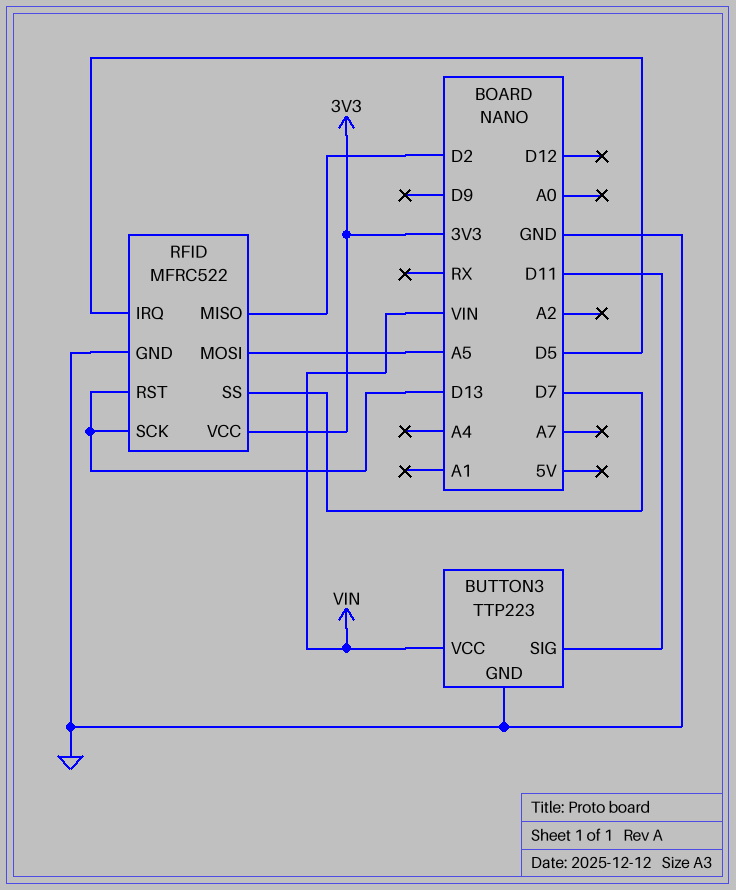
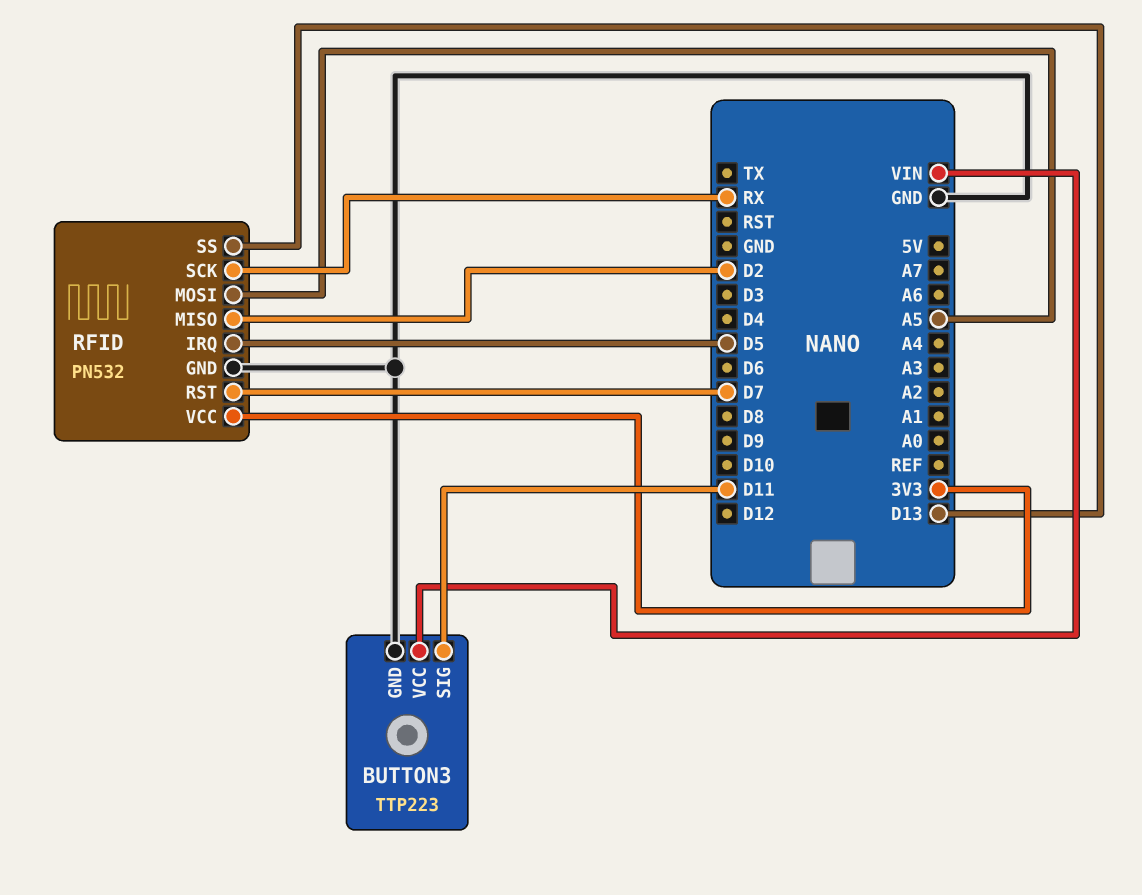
RFID: MFRC522 -> PN532
RFID pin RST: D13 -> D7
RFID pin SCK: D13 -> RX
RFID pin SS: D7 -> D13

